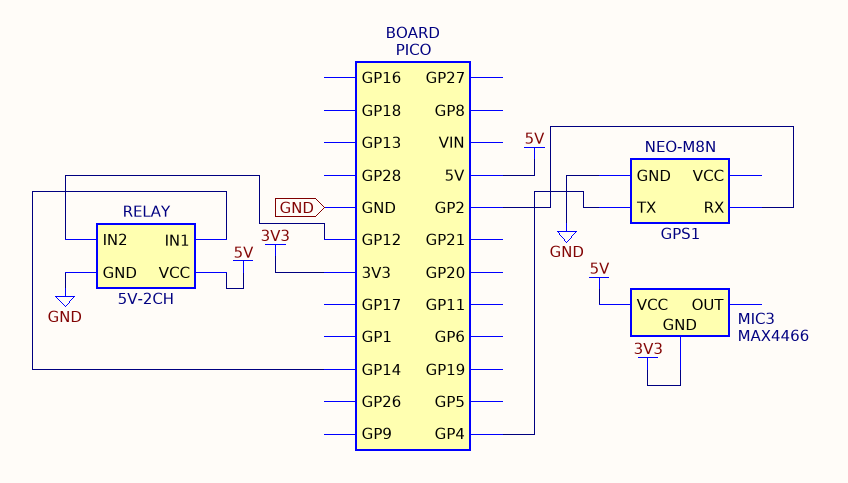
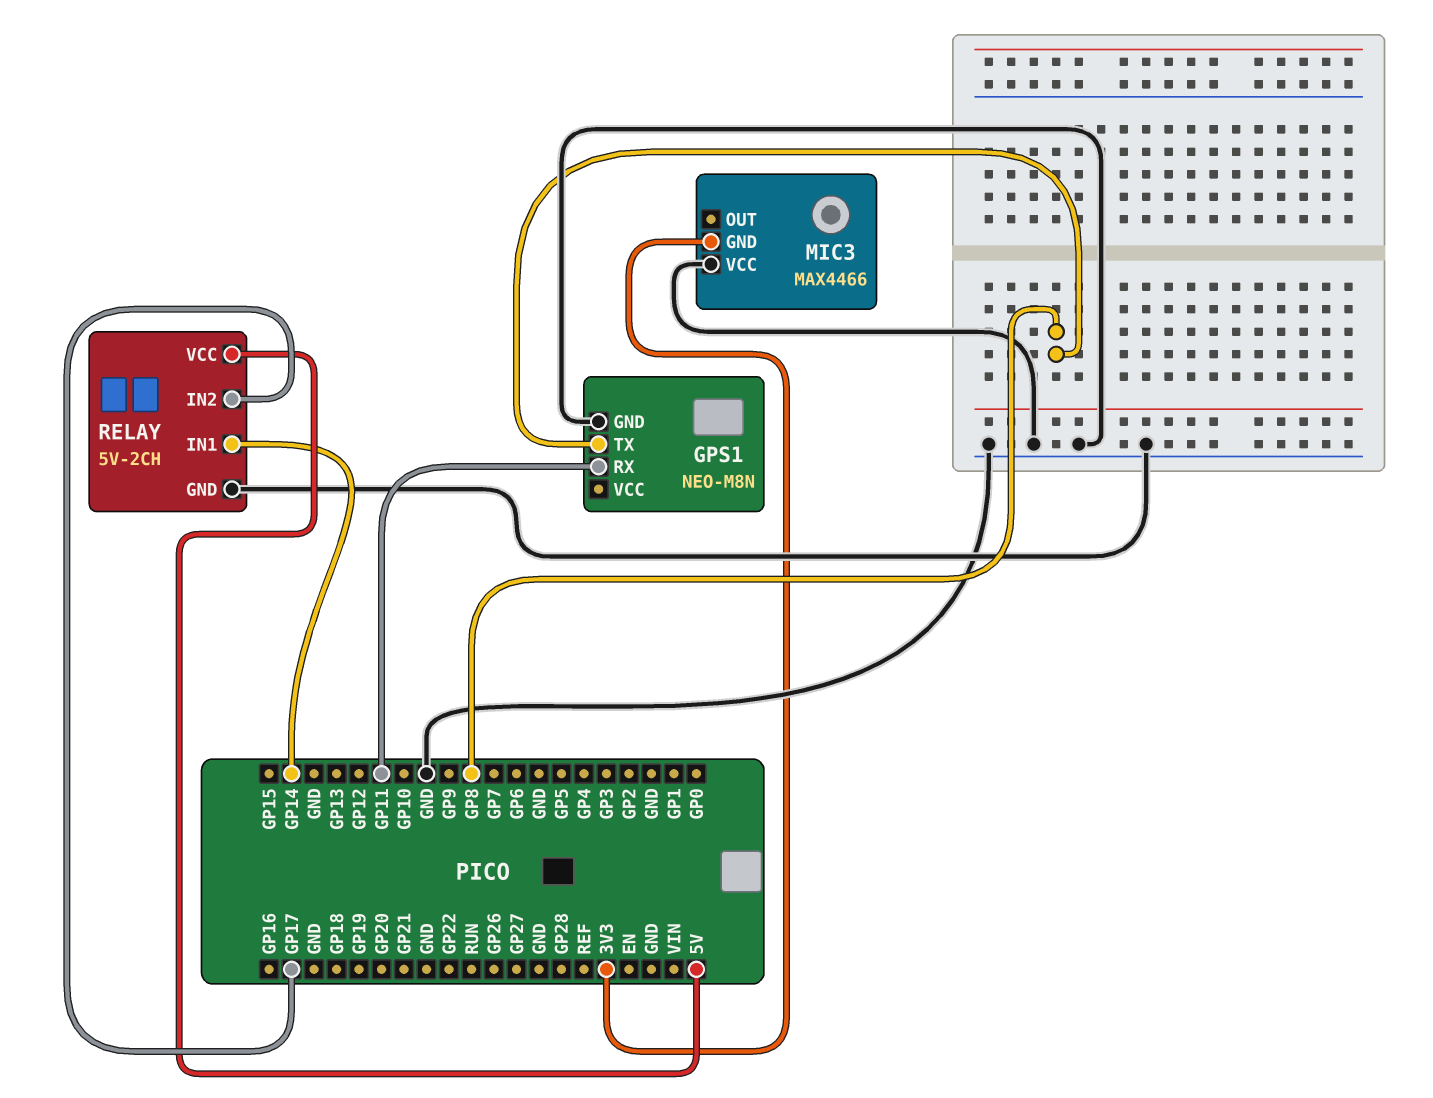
GPS1 pin RX: GP2 -> GP11
GPS1 pin TX: GP4 -> GP8
MIC3 pin VCC: 5V -> GND
RELAY pin IN2: GP12 -> GP17

